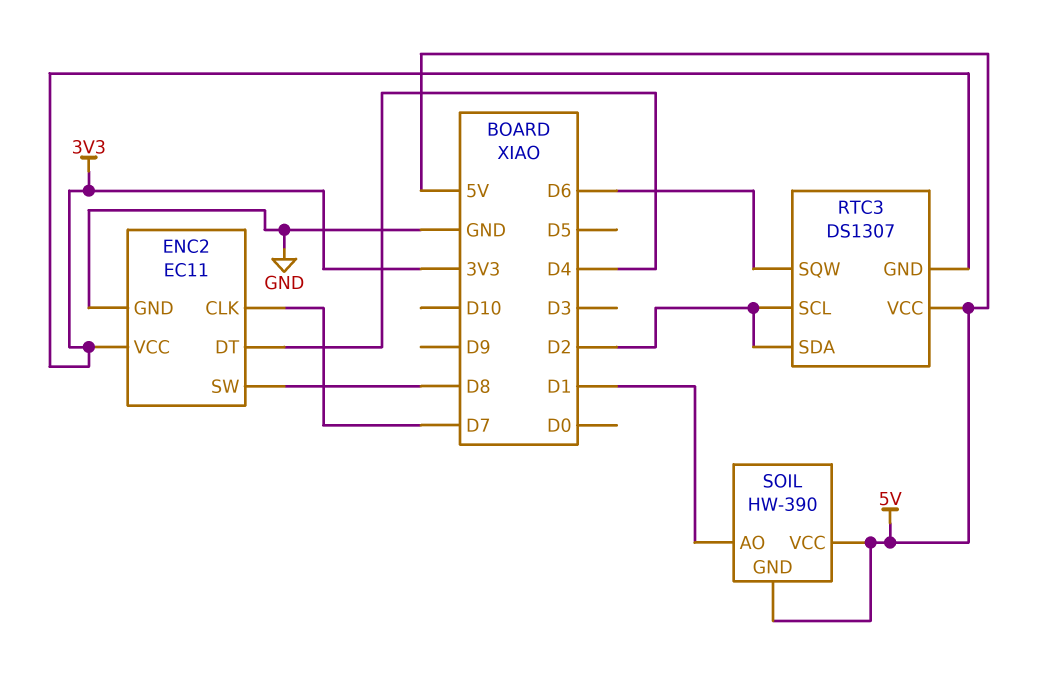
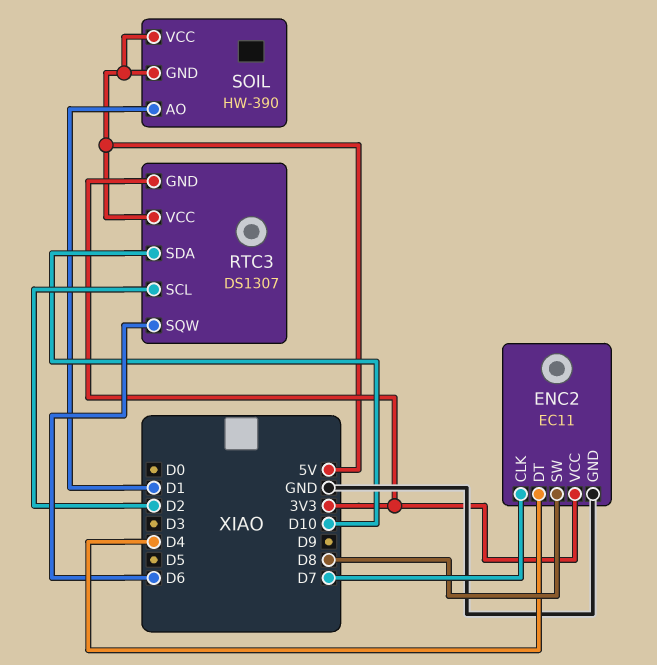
RTC3 pin SDA: D2 -> D10

